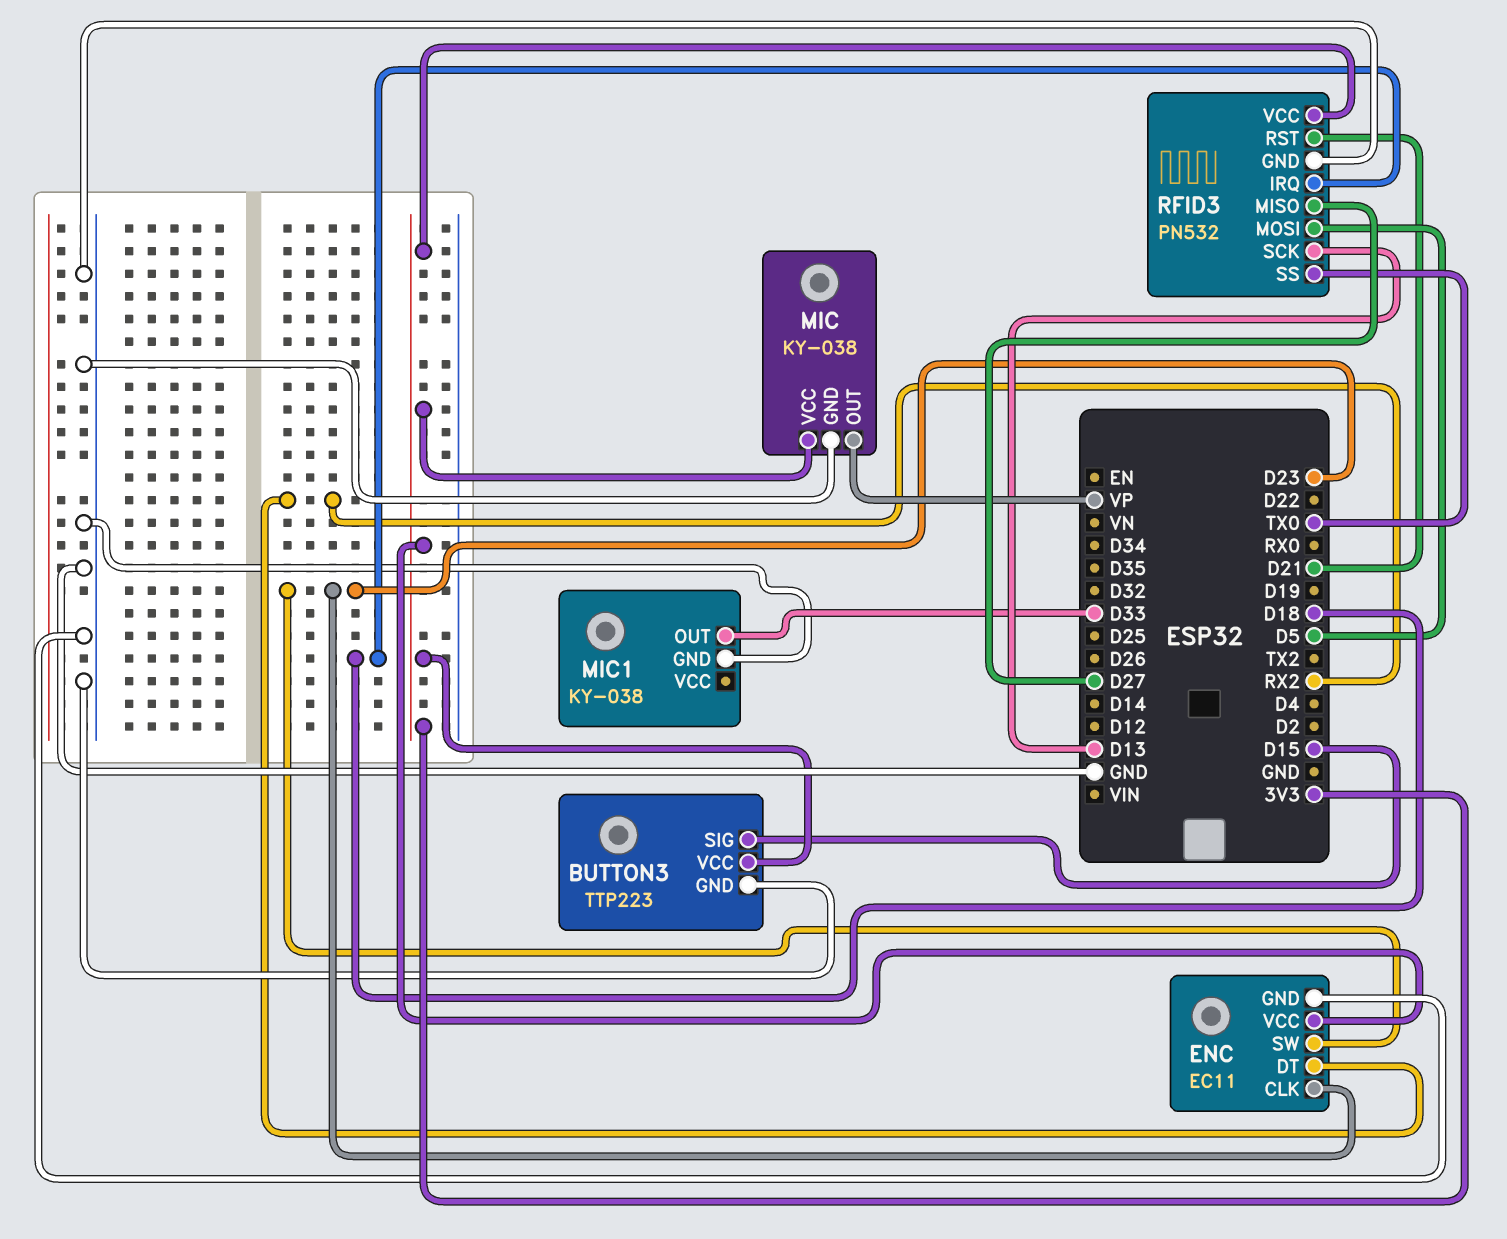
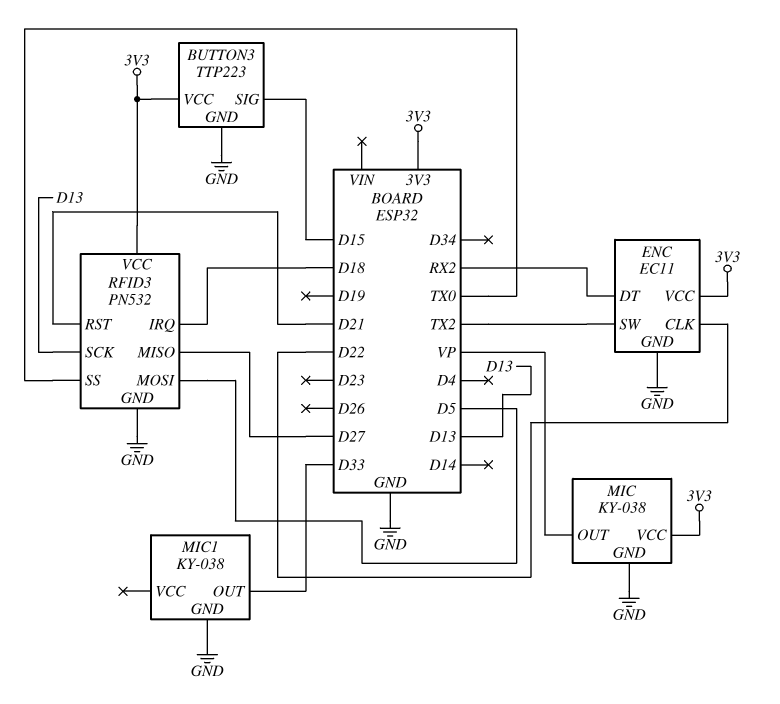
ENC pin CLK: D23 -> D22
ENC pin SW: D23 -> TX2

